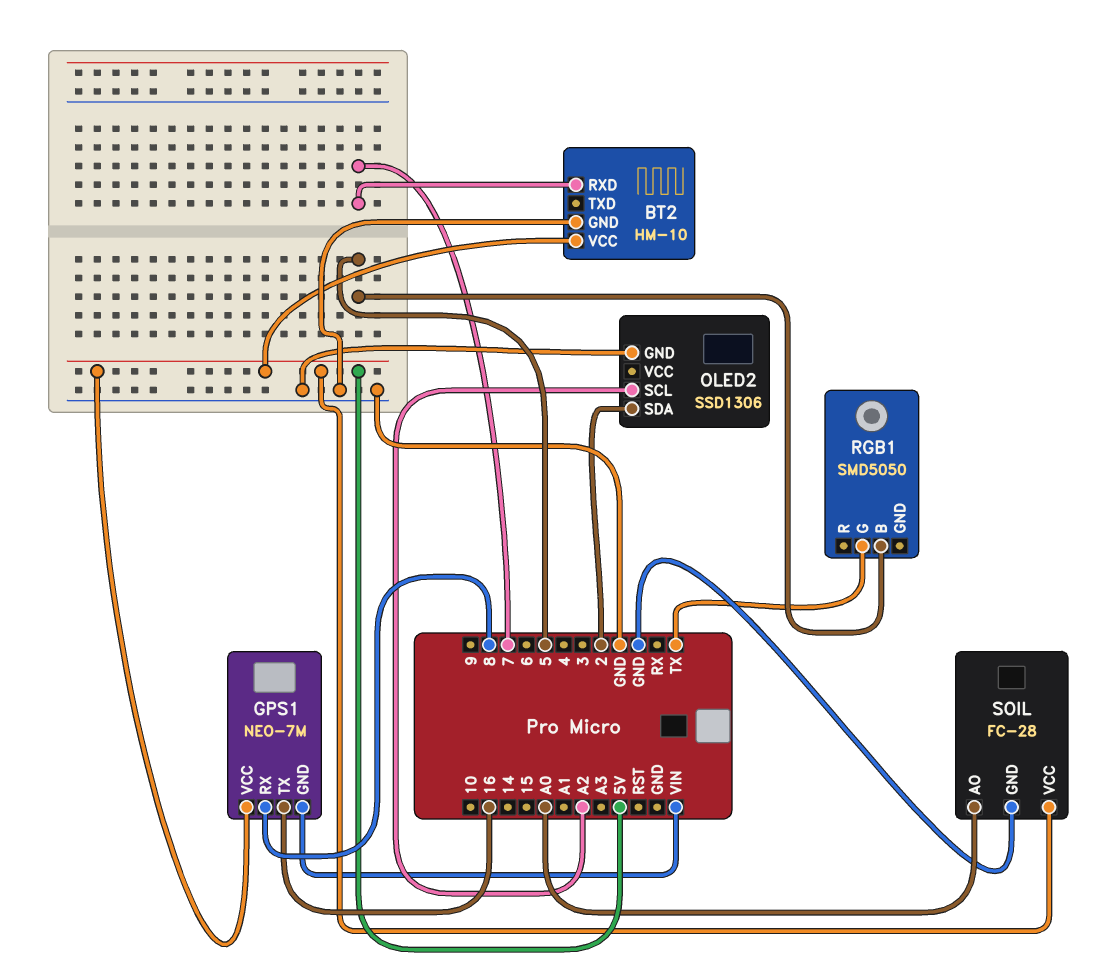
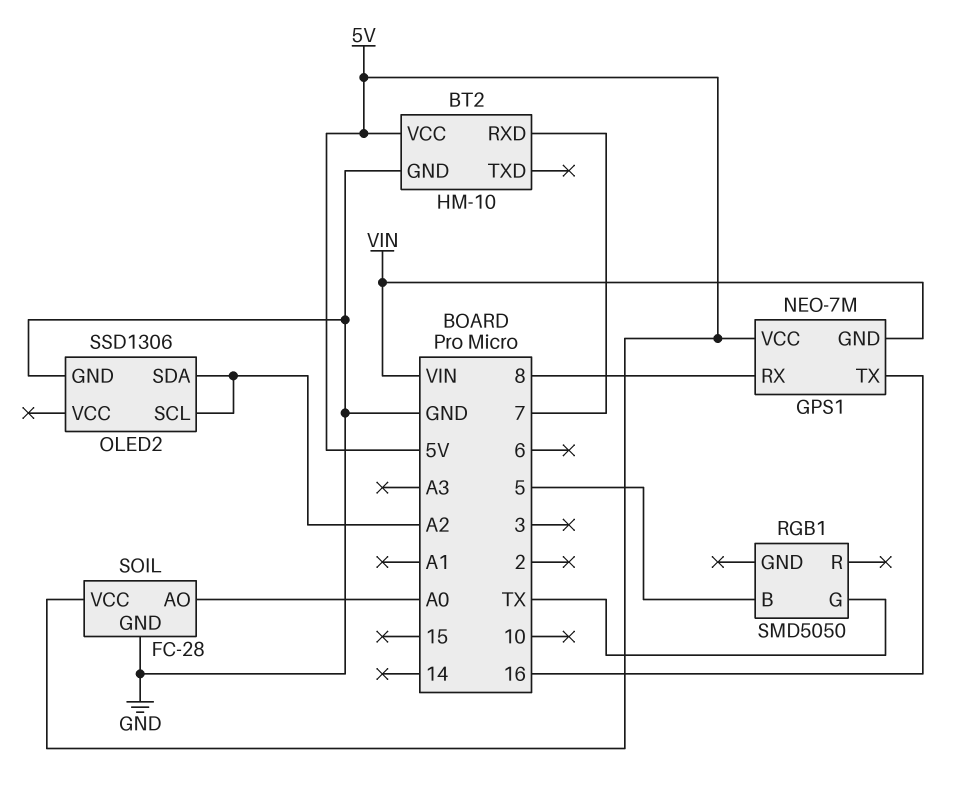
OLED2 pin SDA: 2 -> A2

